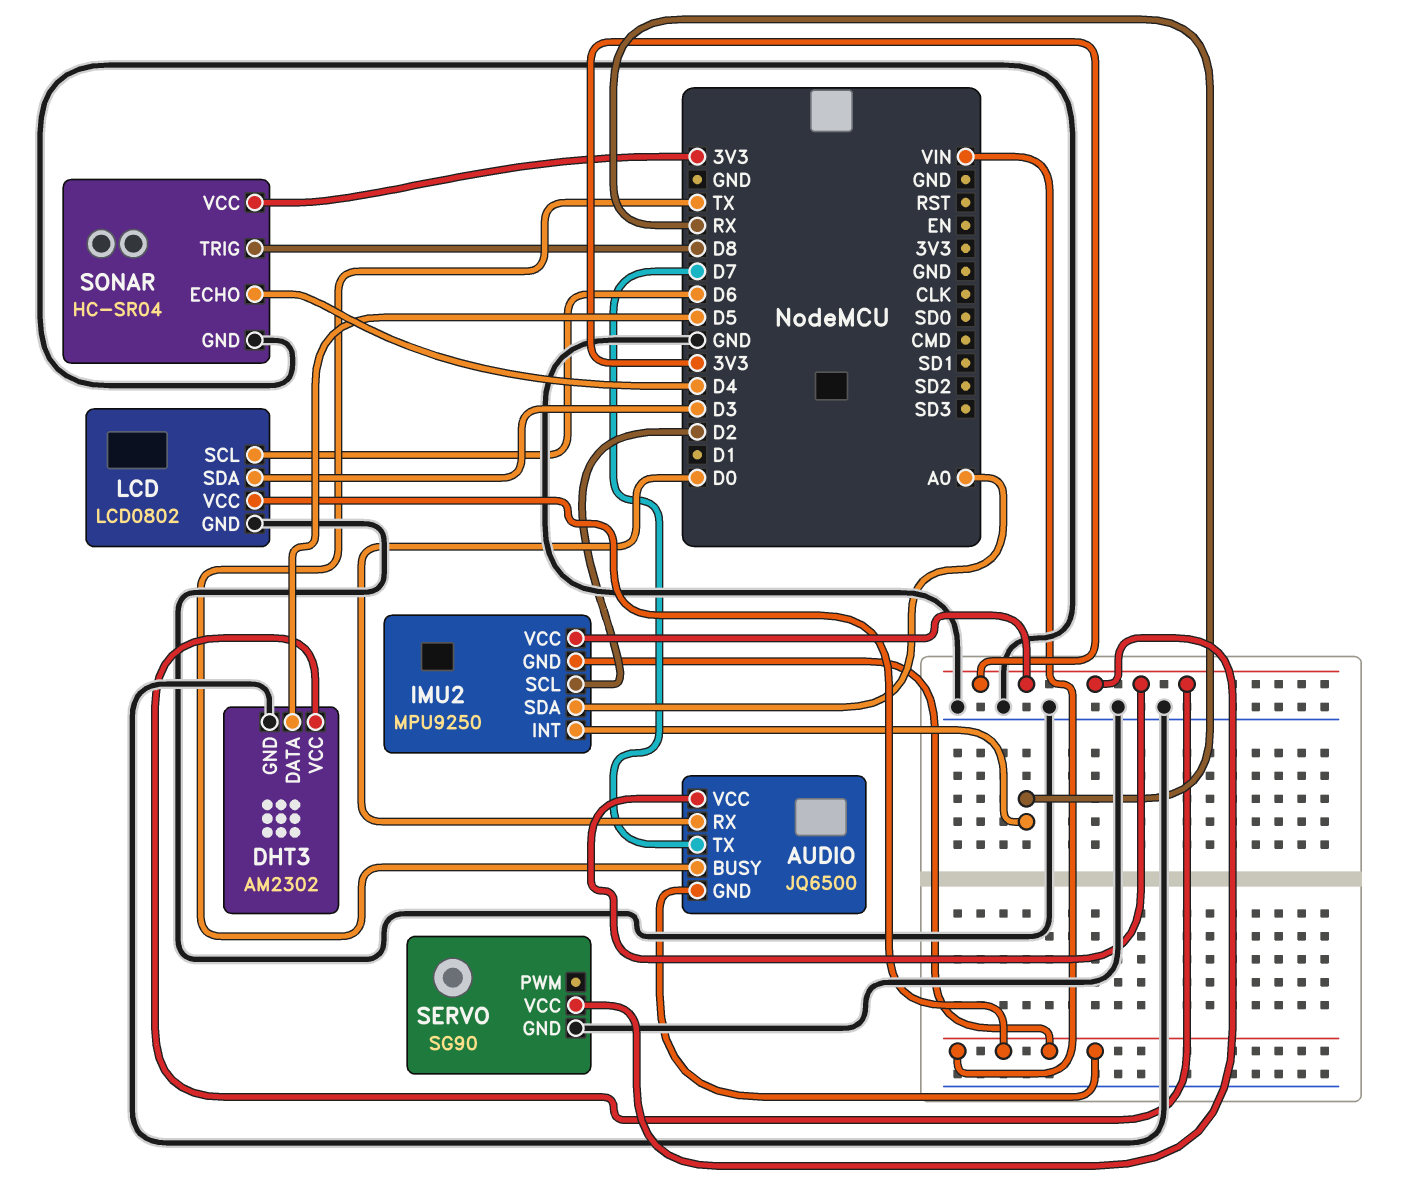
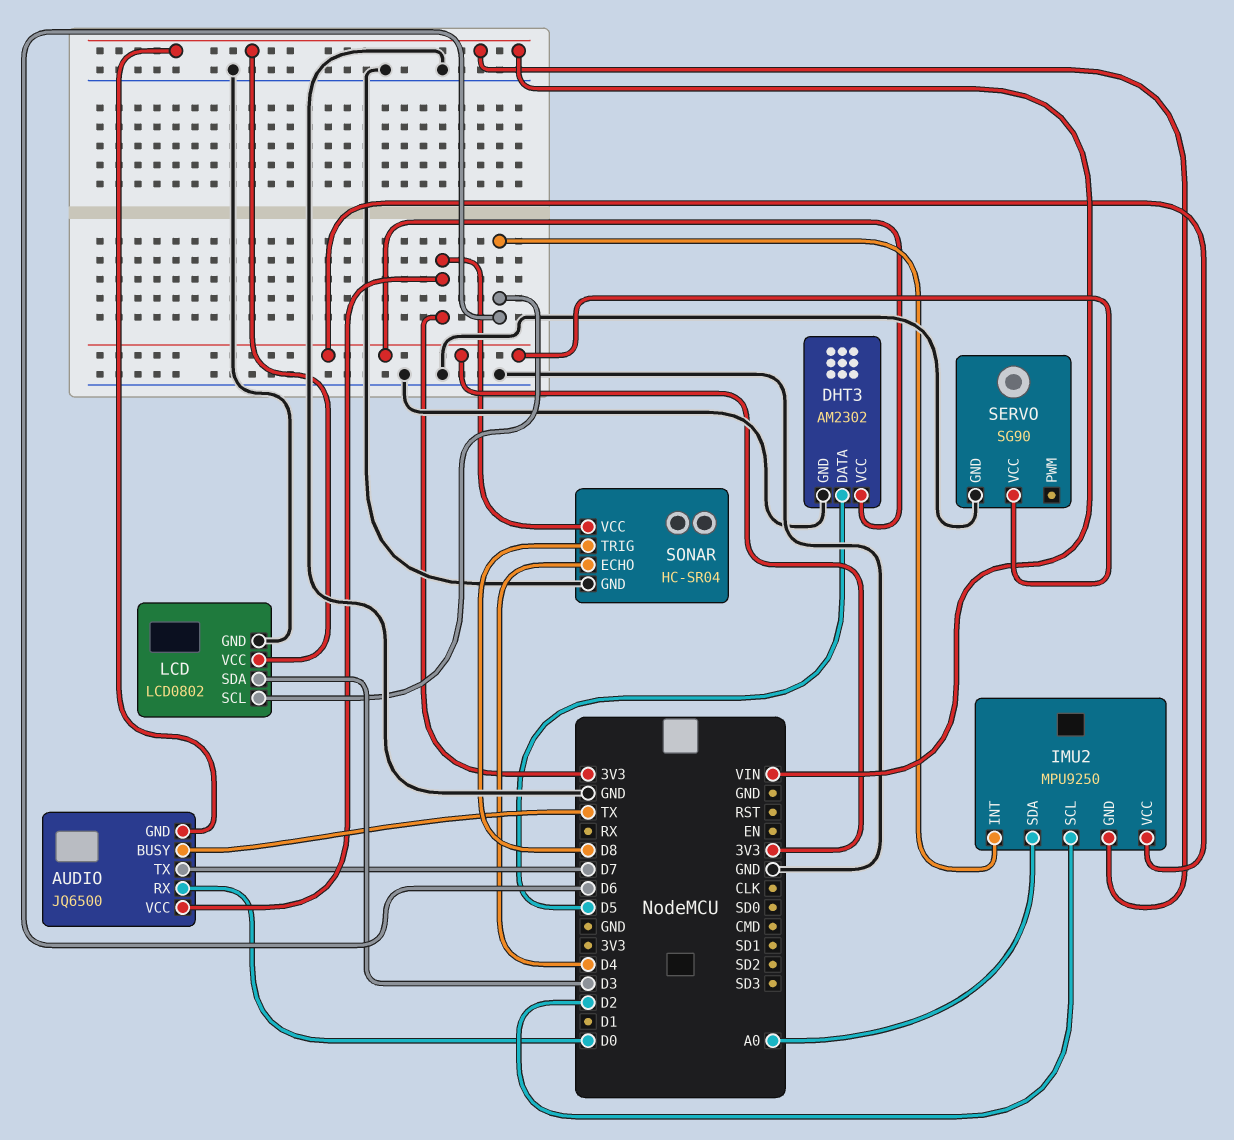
IMU2 pin INT: RX -> D6

